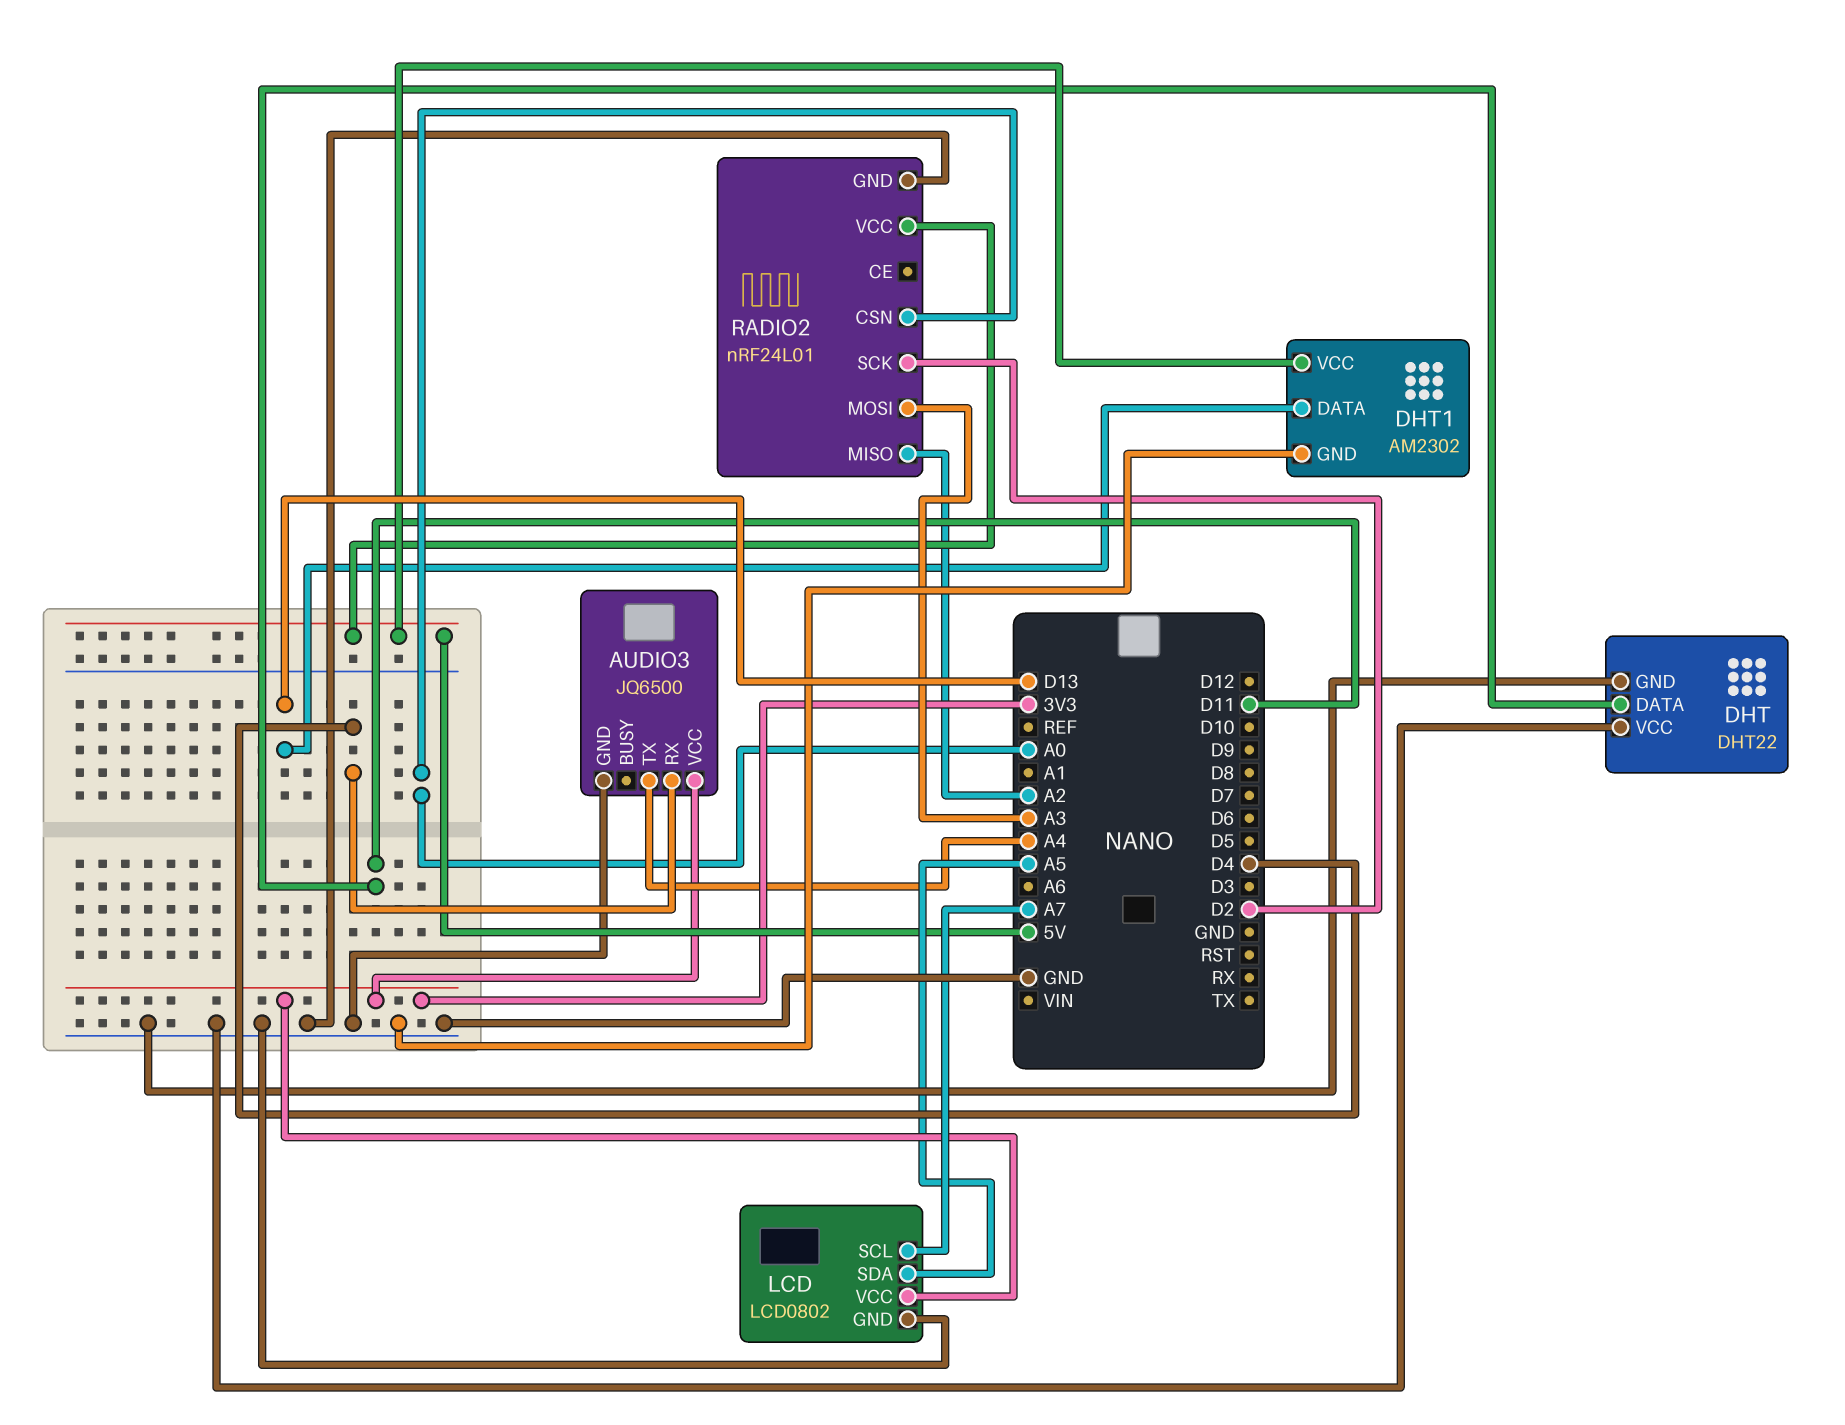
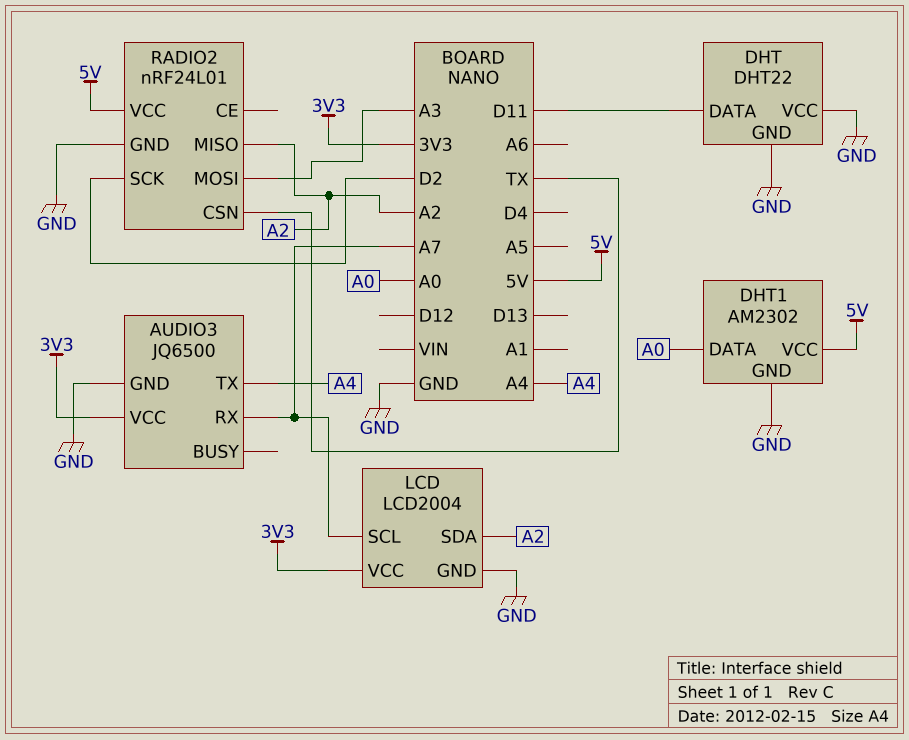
AUDIO3 pin RX: D4 -> A7
DHT1 pin DATA: D13 -> A0
LCD: LCD0802 -> LCD2004
LCD pin SDA: A5 -> A2
RADIO2 pin CSN: A0 -> TX

